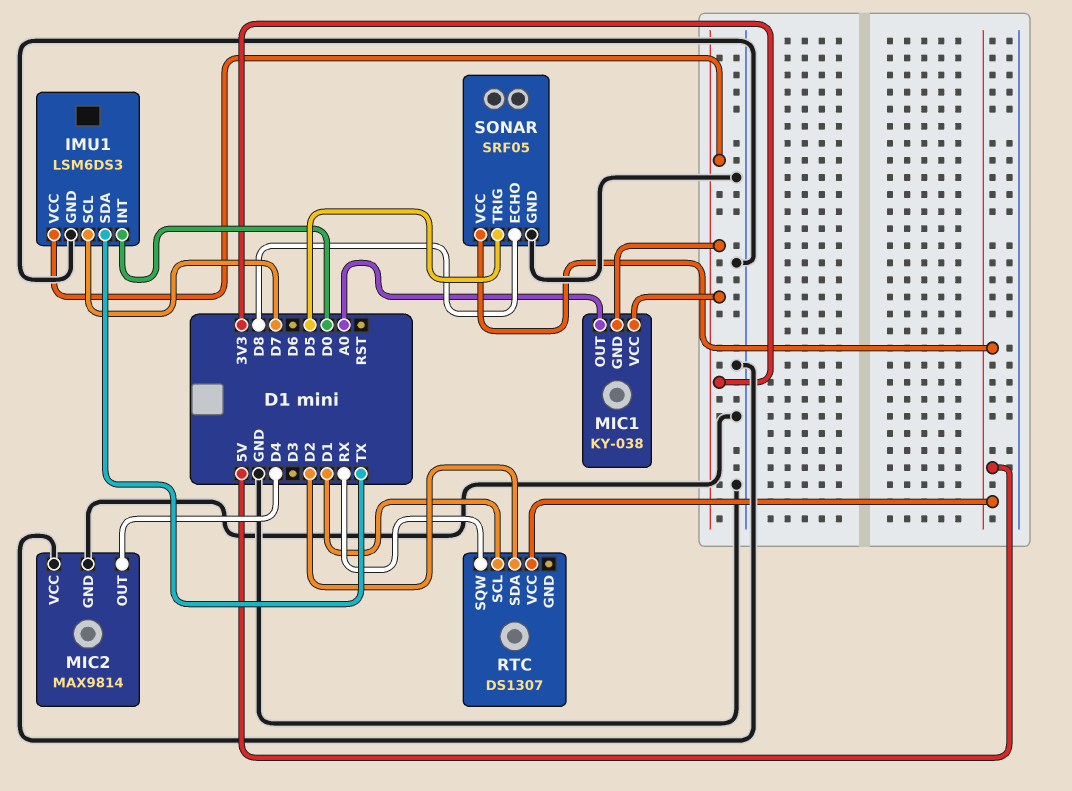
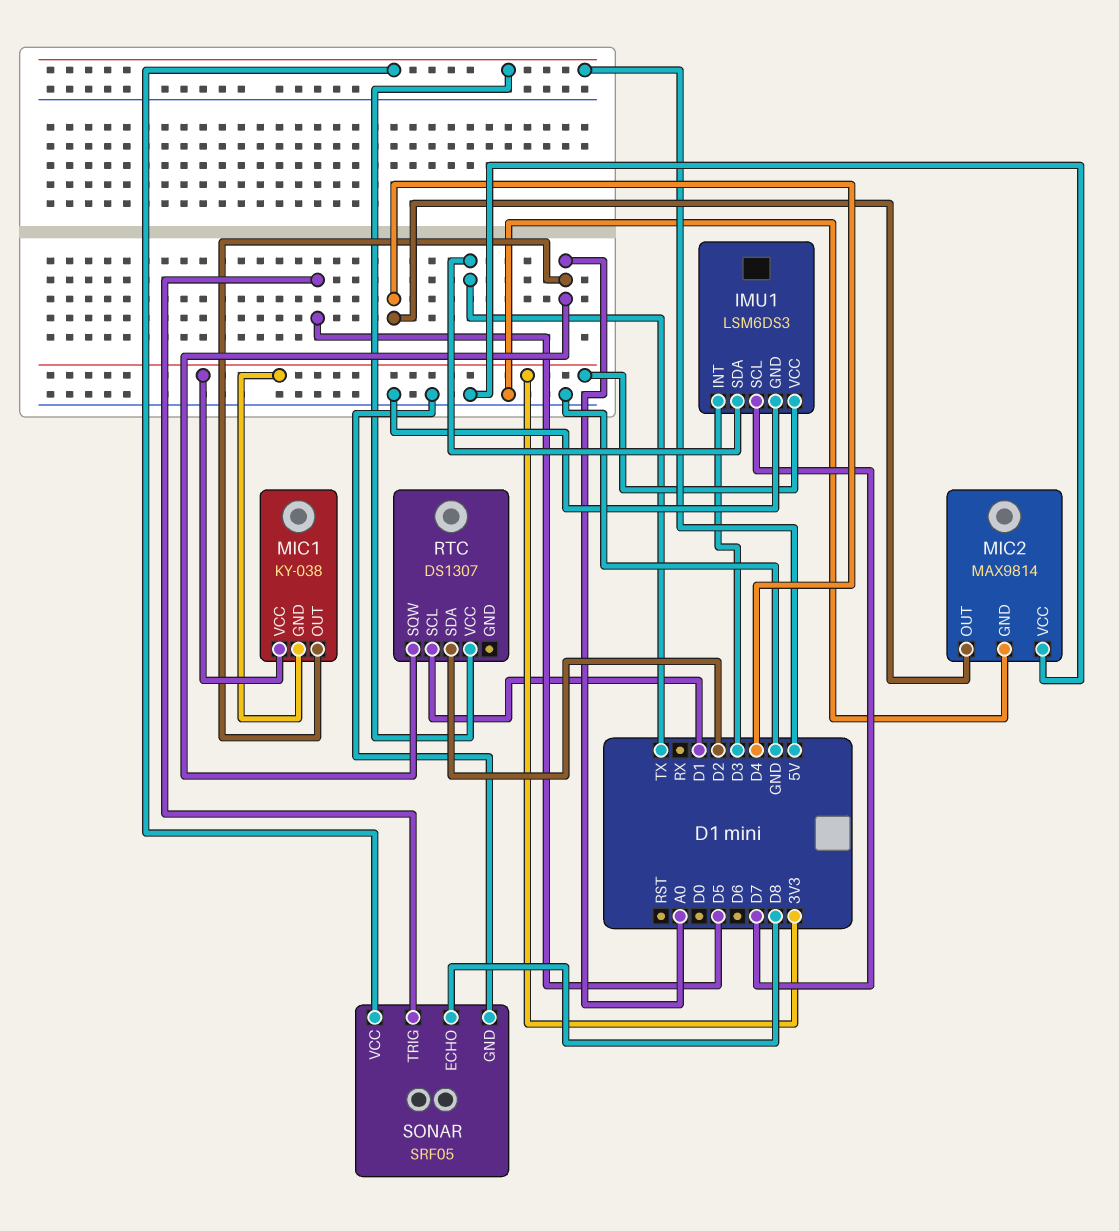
IMU1 pin INT: D0 -> D3
RTC pin SQW: RX -> A0

